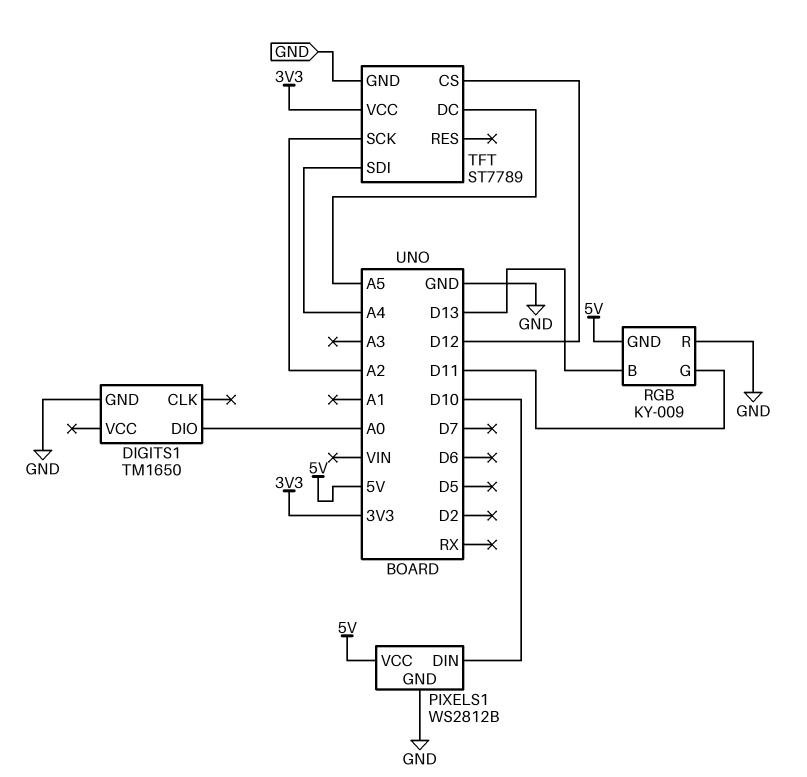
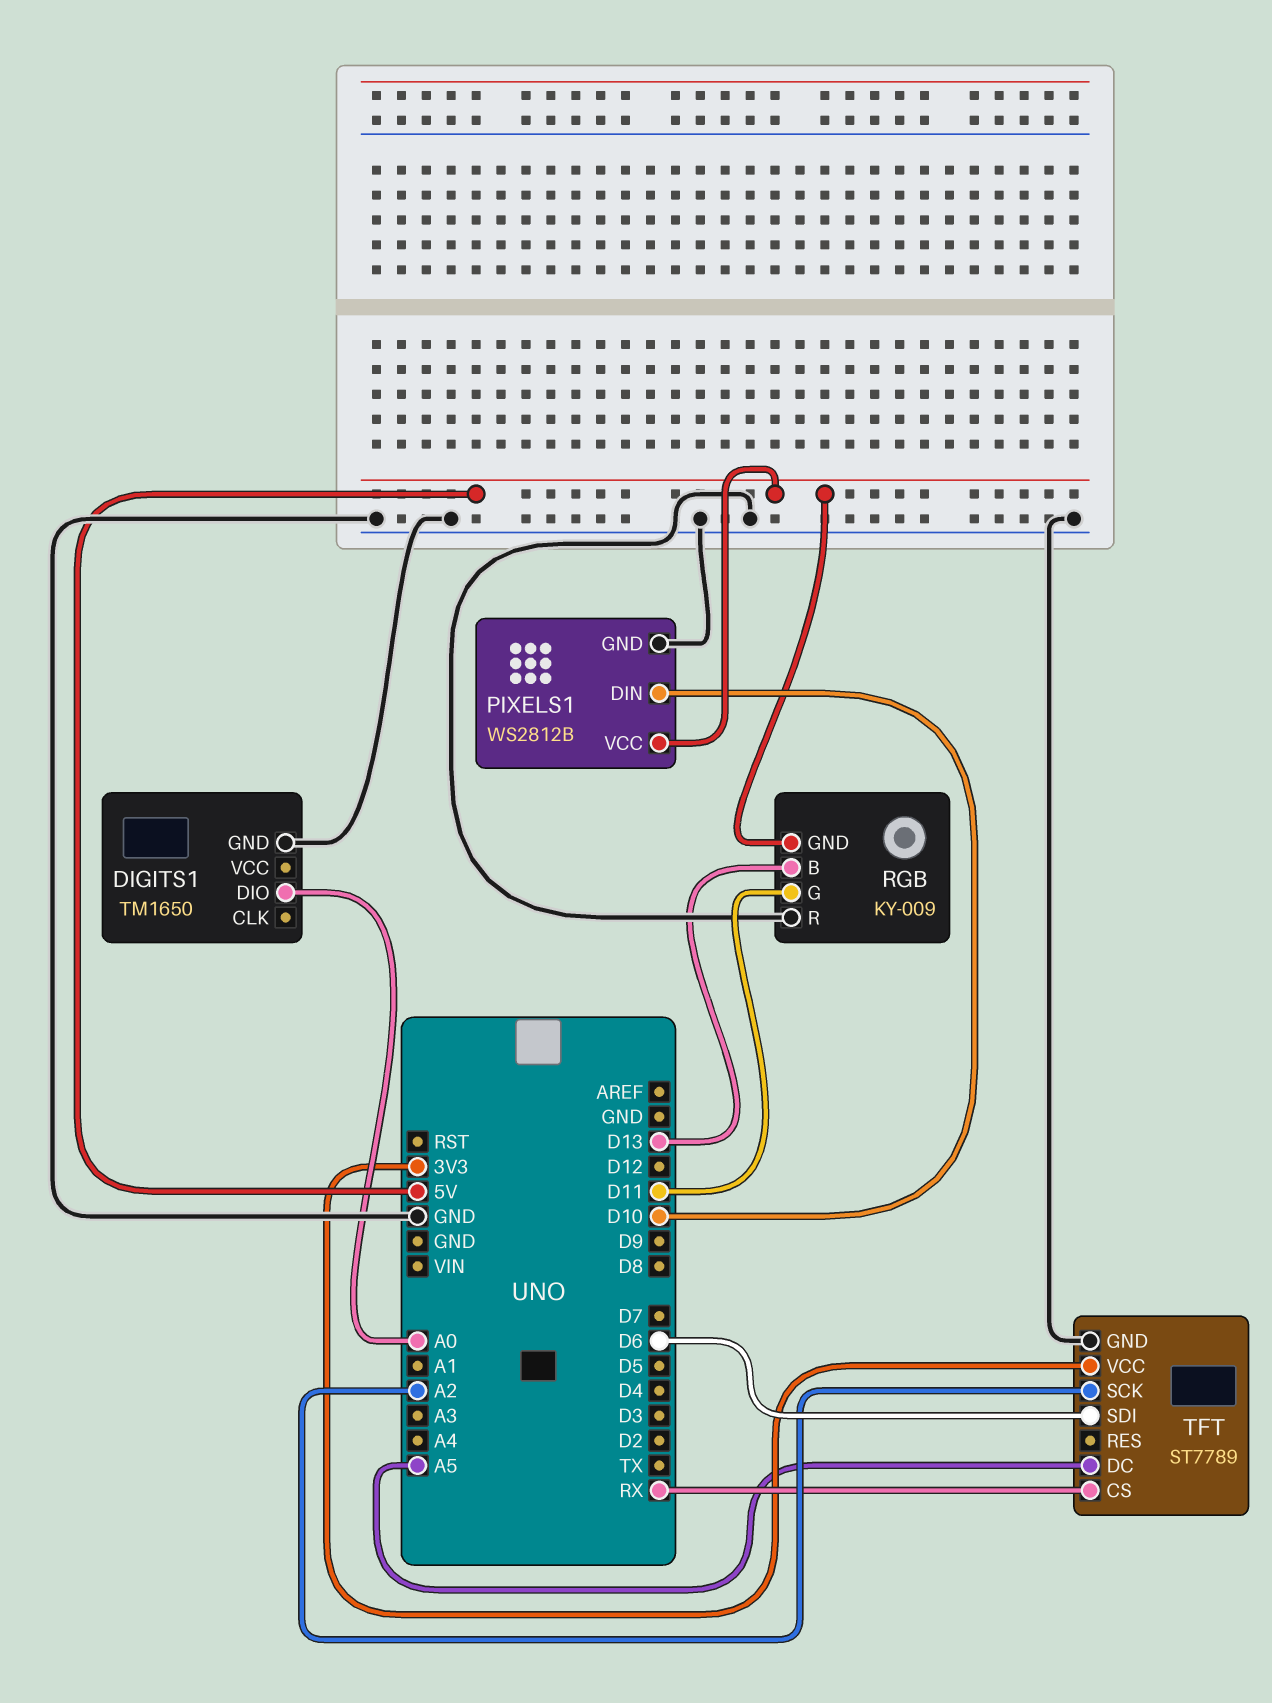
TFT pin CS: D12 -> RX
TFT pin SDI: A4 -> D6

